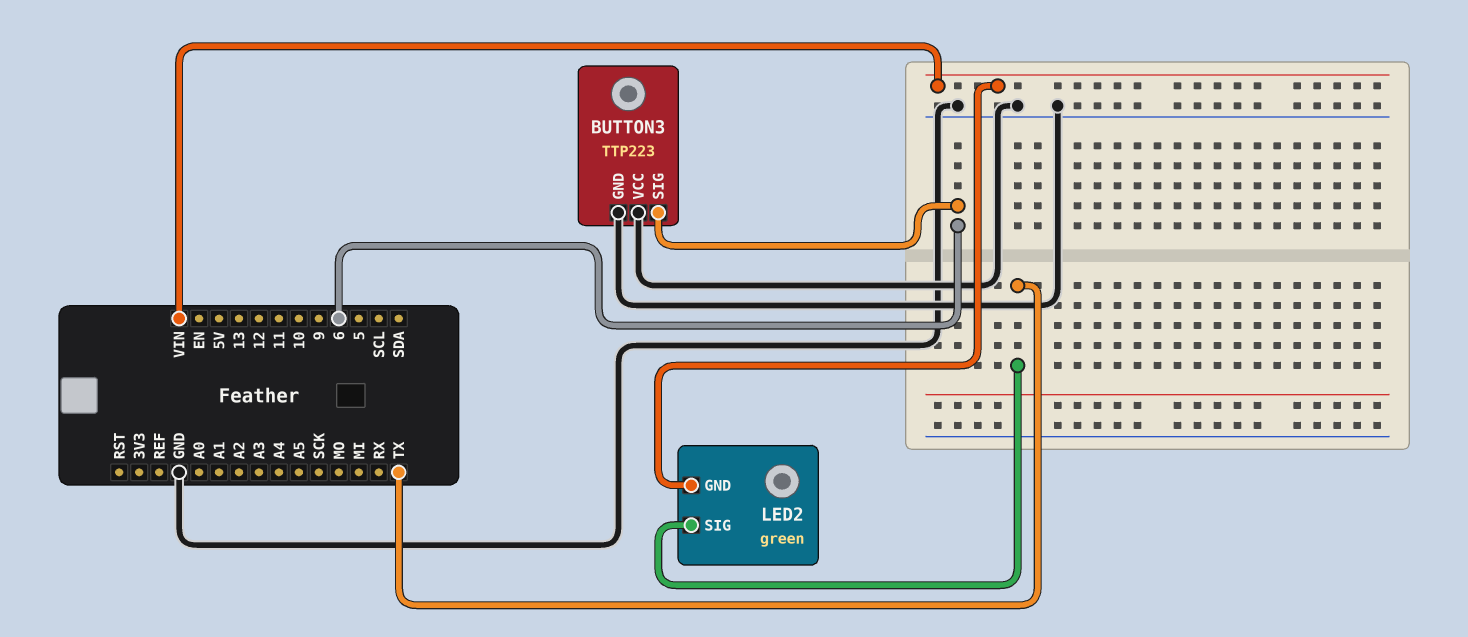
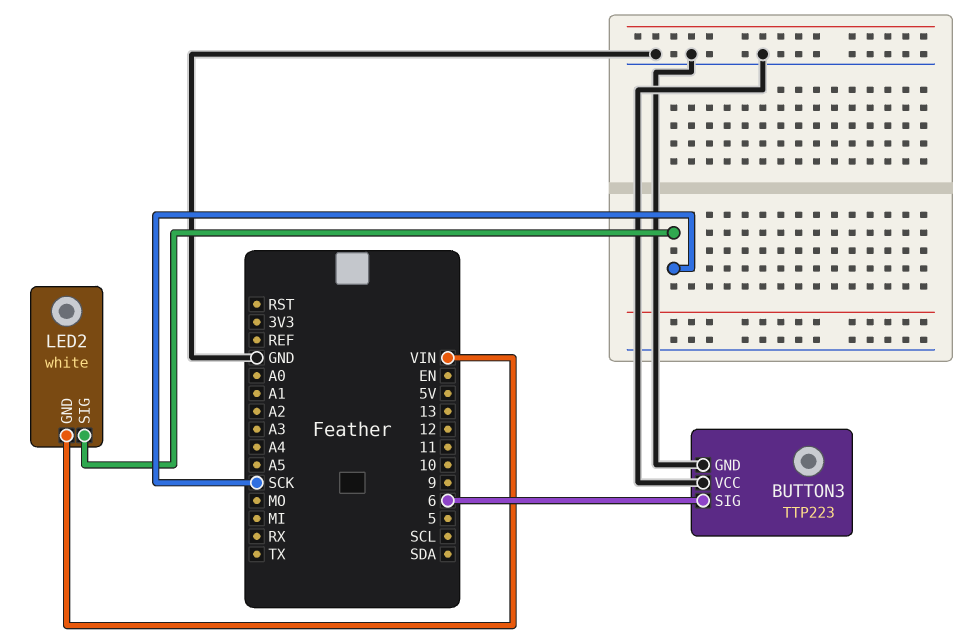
LED2: green -> white
LED2 pin SIG: TX -> SCK

